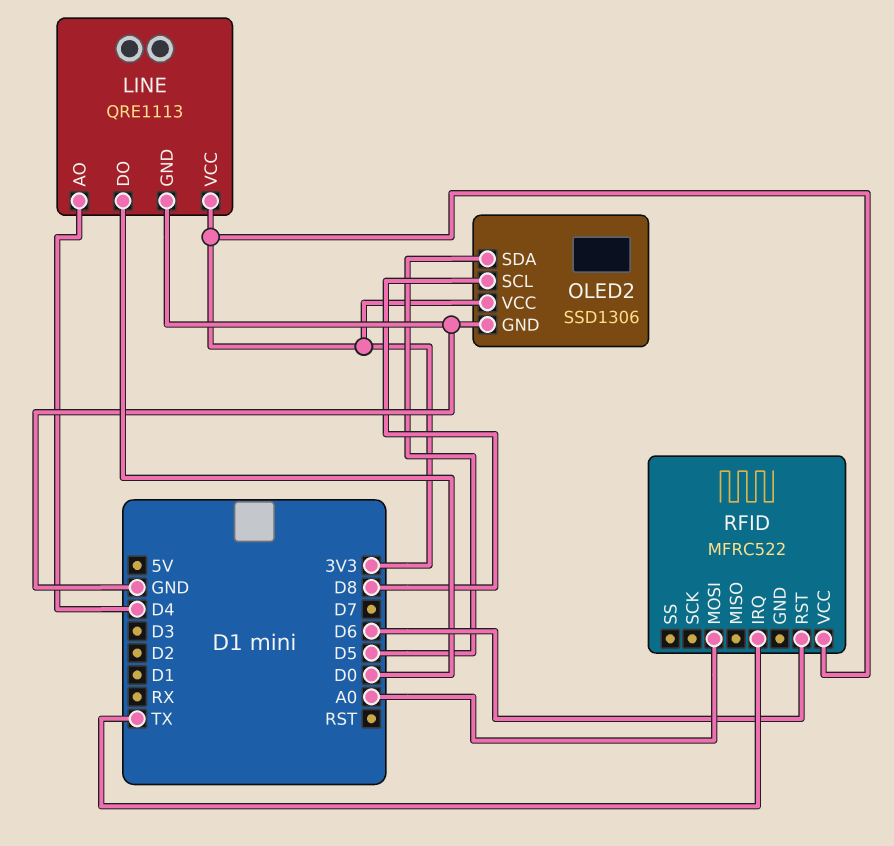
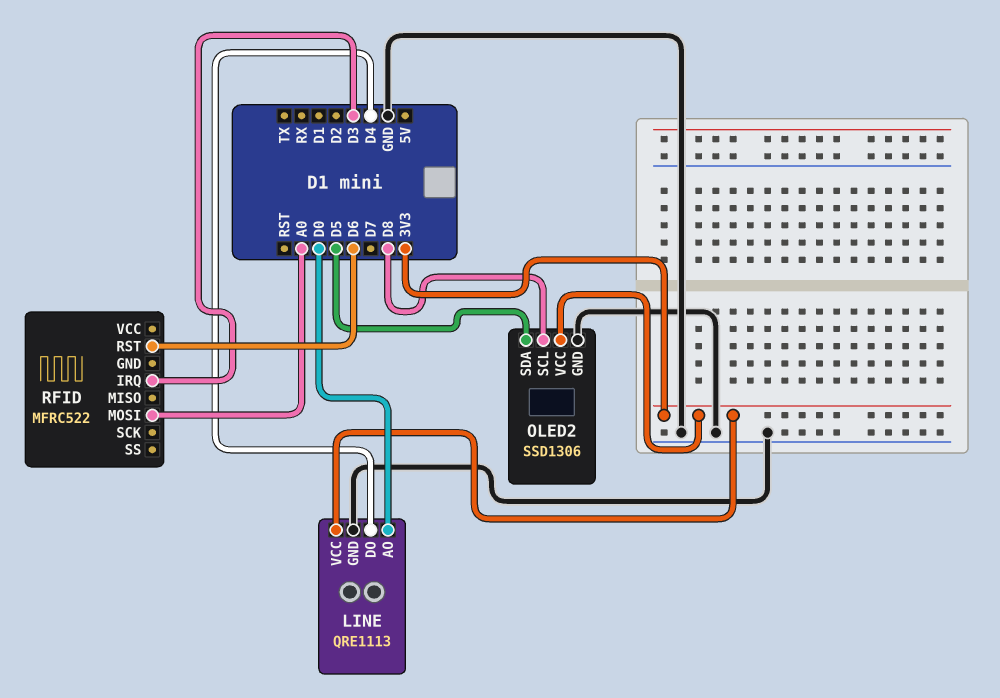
LINE pin AO: D4 -> D0
LINE pin DO: D0 -> D4
RFID pin IRQ: TX -> D3
RFID pin VCC: 3V3 -> none

